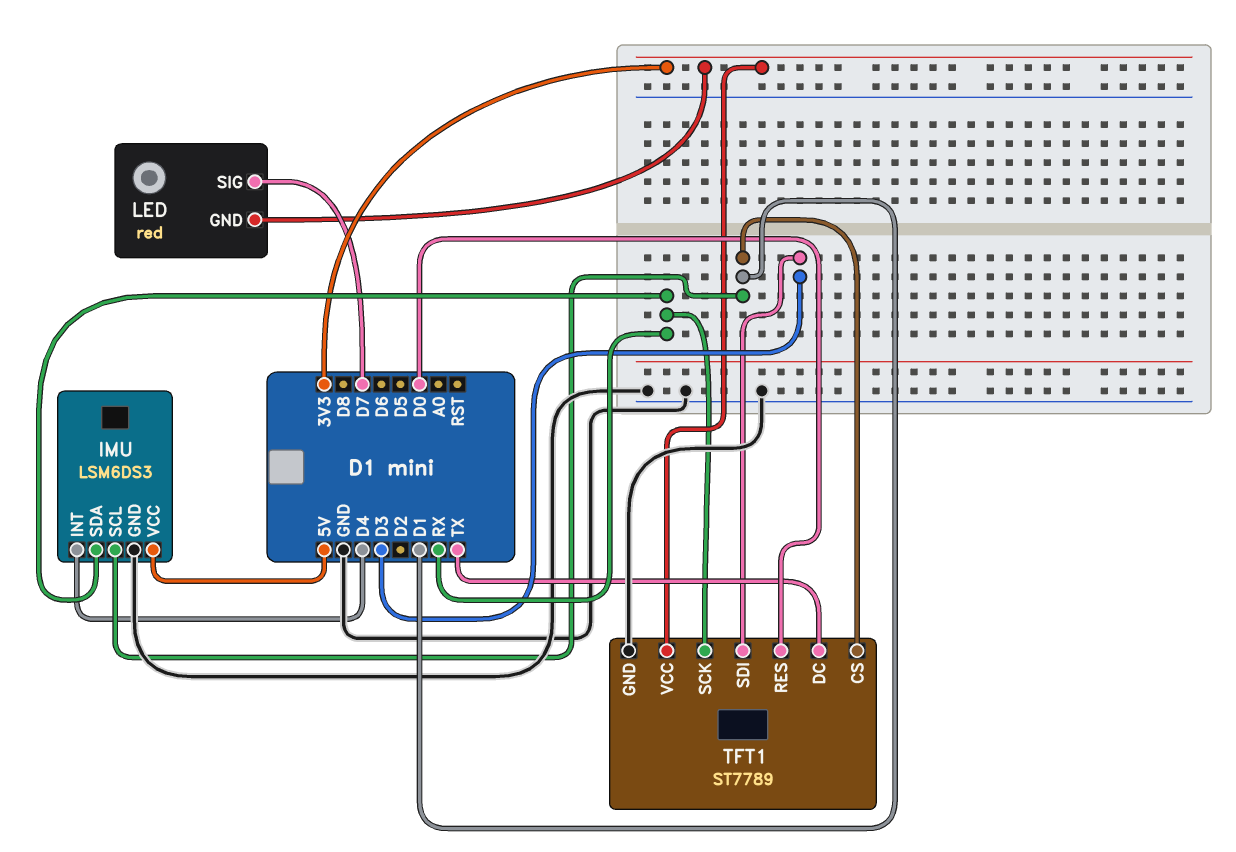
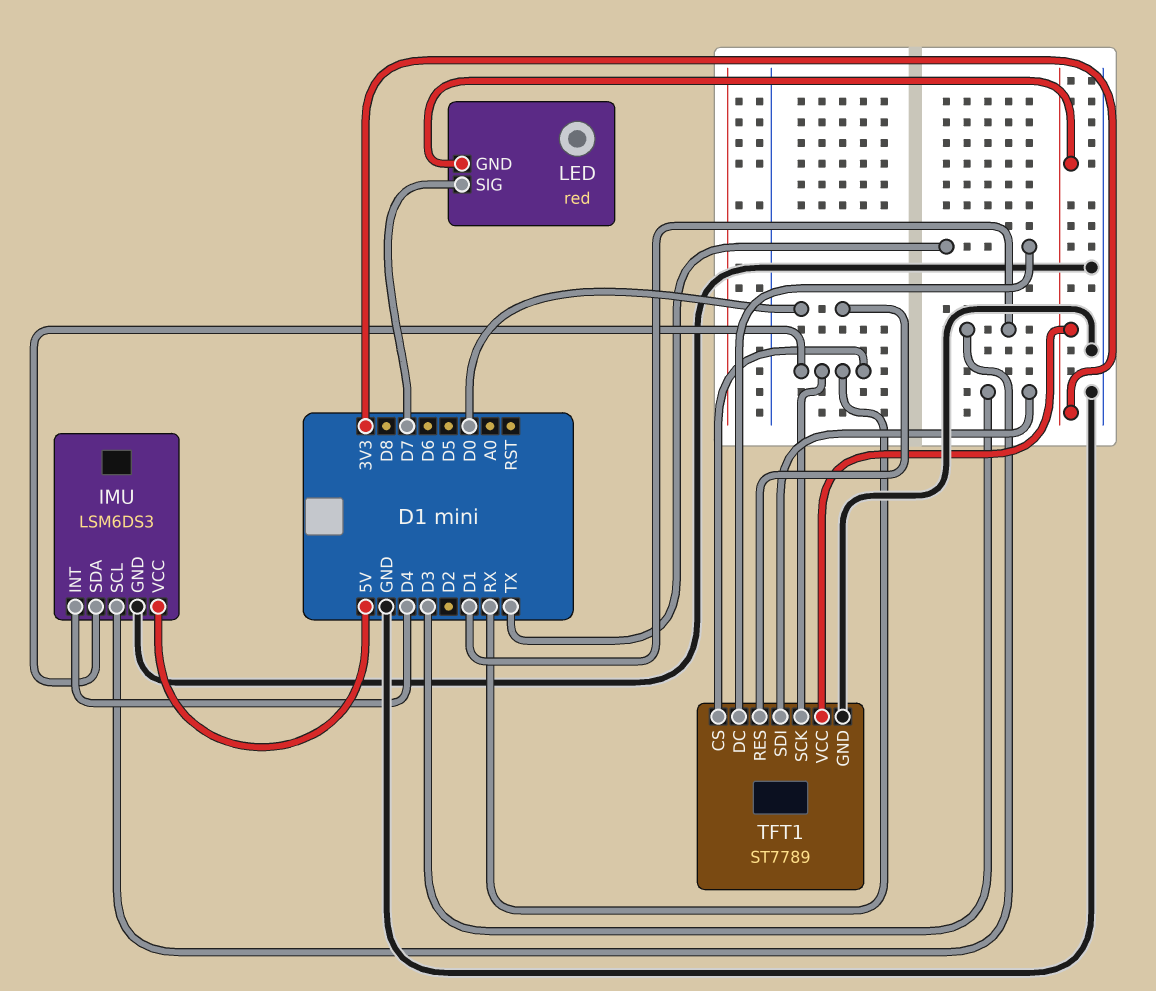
TFT1 pin CS: D1 -> RX

